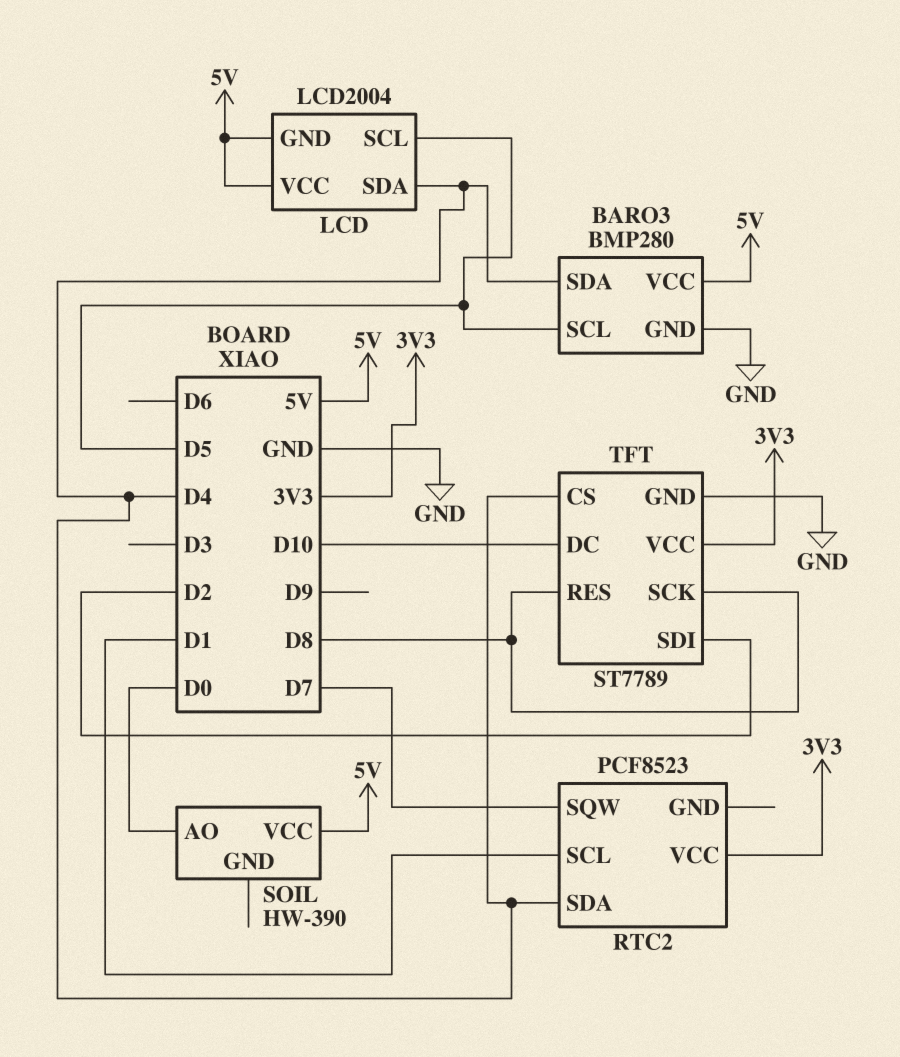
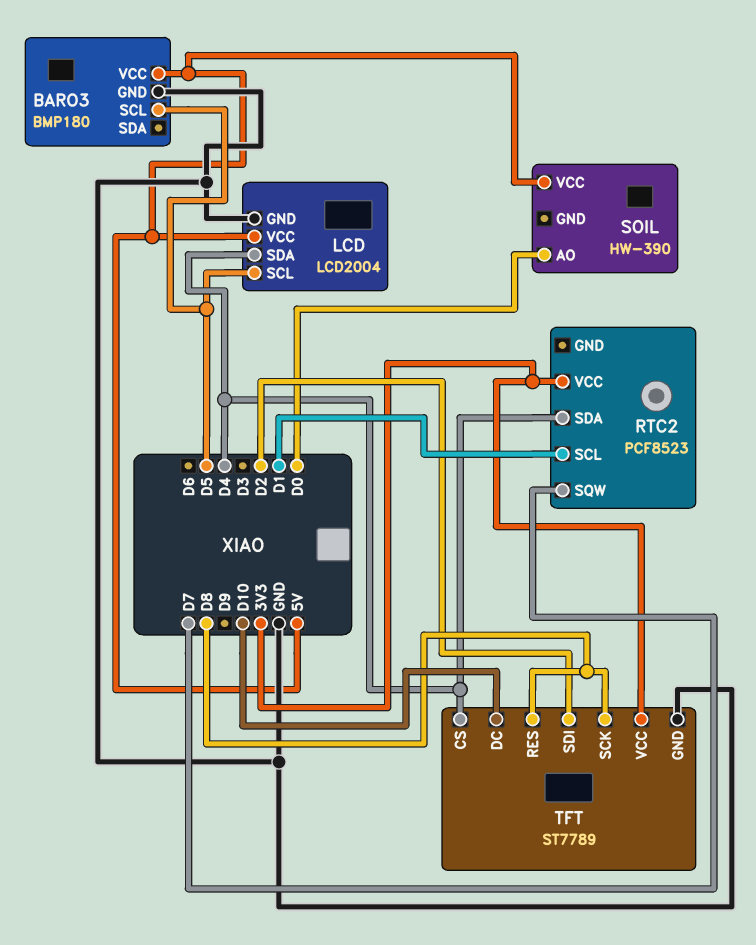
BARO3: BMP280 -> BMP180
BARO3 pin SDA: D4 -> none
LCD pin GND: 5V -> GND

